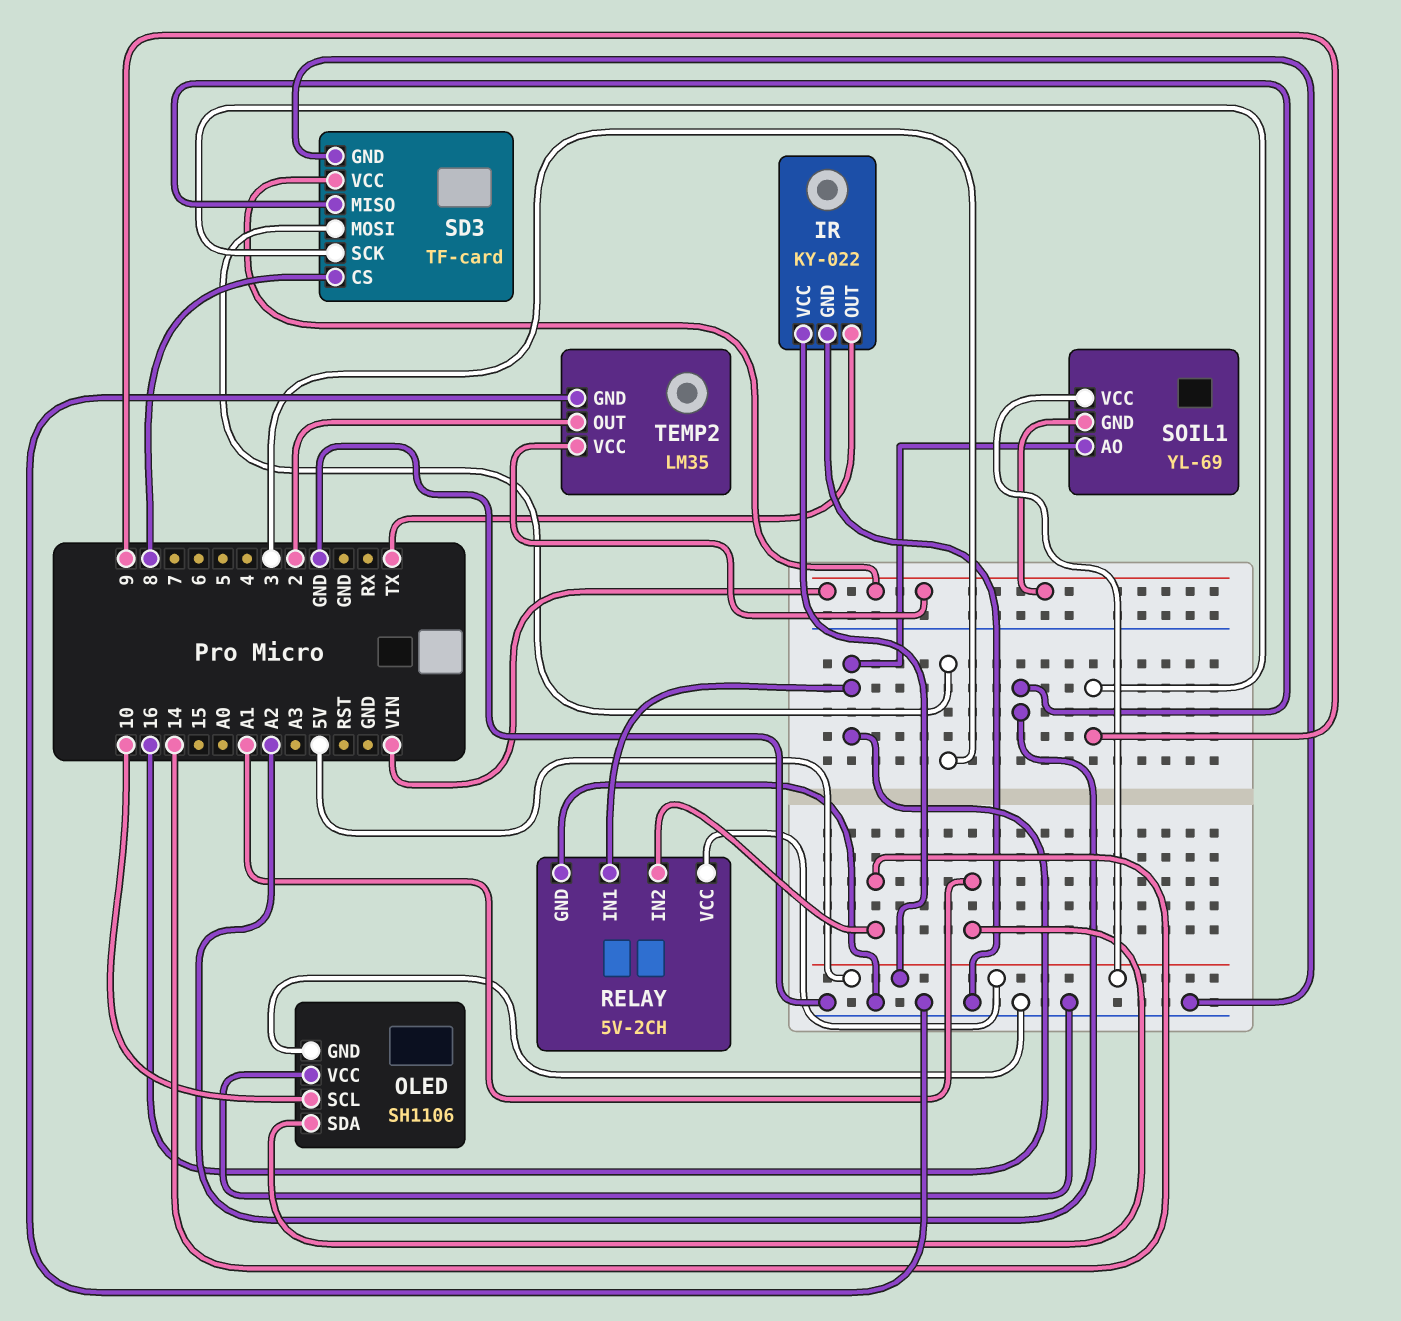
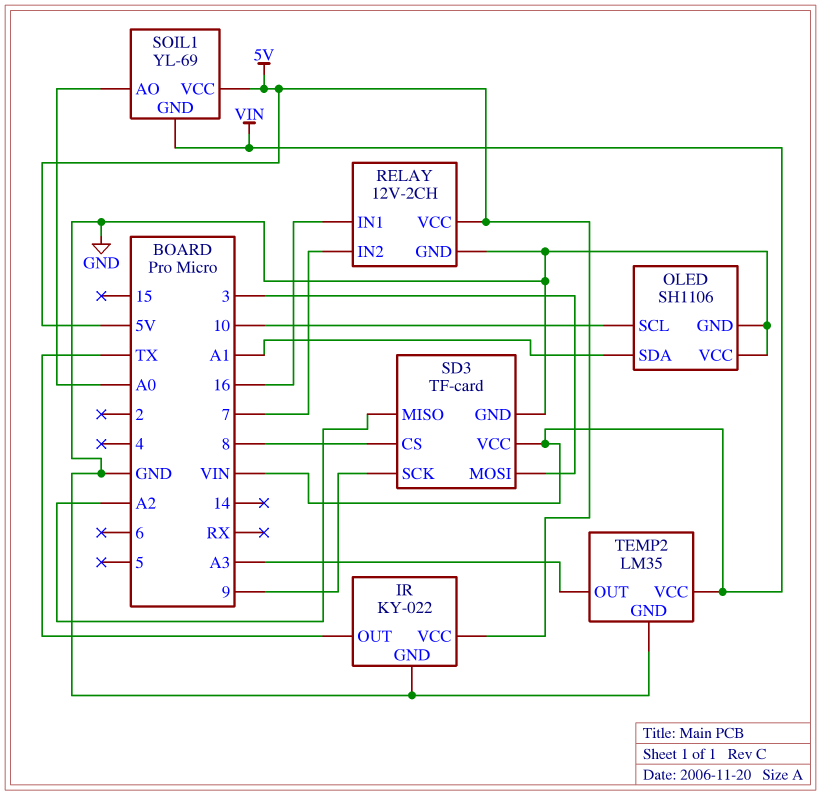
RELAY: 5V-2CH -> 12V-2CH
RELAY pin IN2: 14 -> 7
SOIL1 pin AO: 16 -> A0
TEMP2 pin OUT: 2 -> A3

